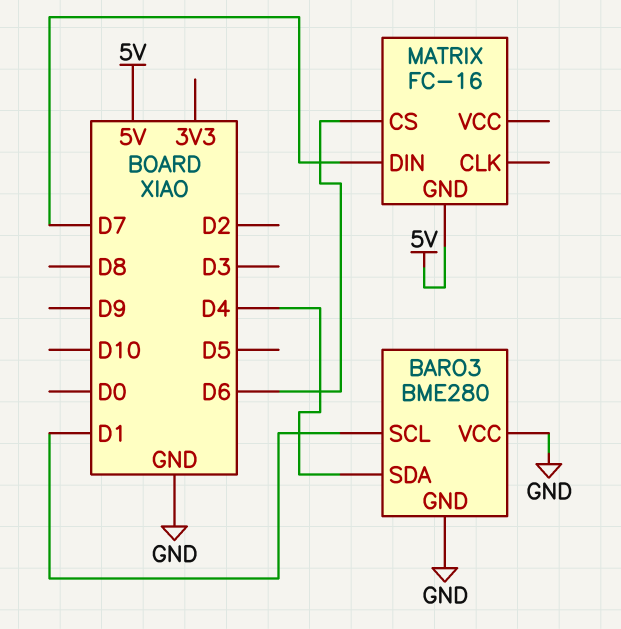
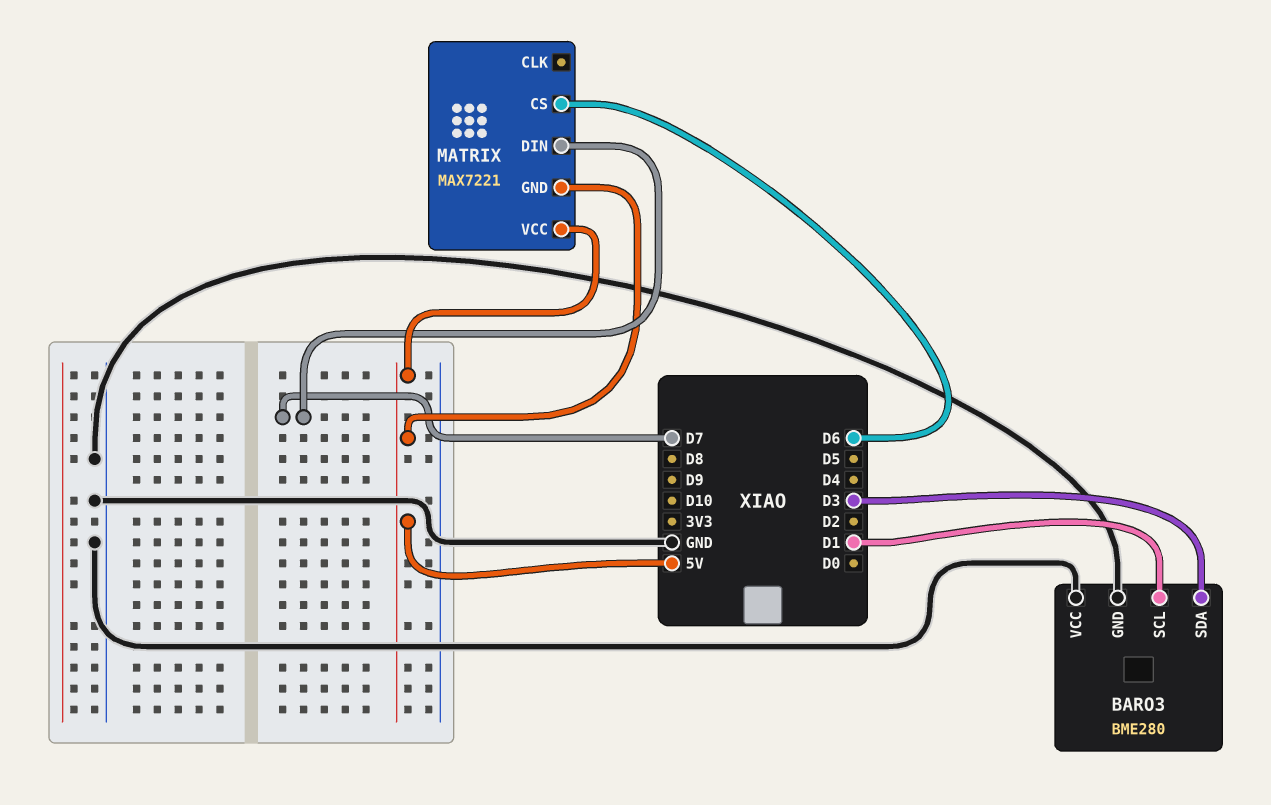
BARO3 pin SDA: D4 -> D3
MATRIX: FC-16 -> MAX7221
MATRIX pin VCC: none -> 5V

